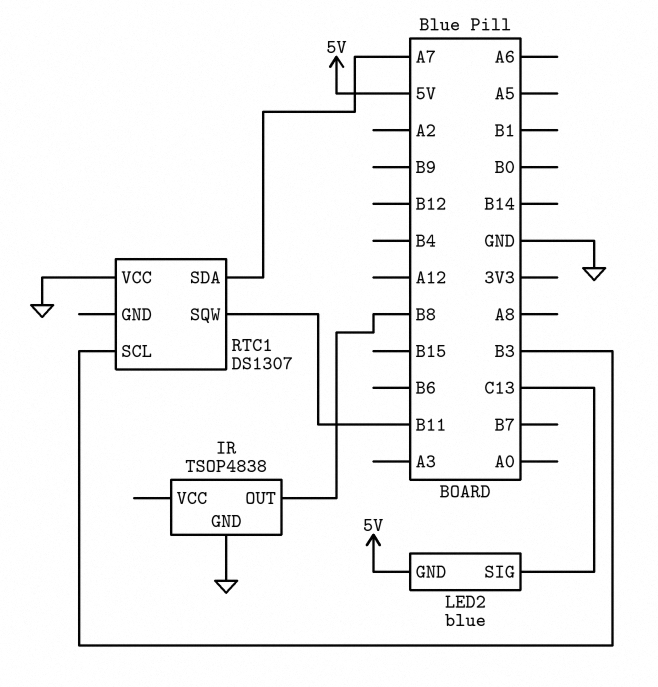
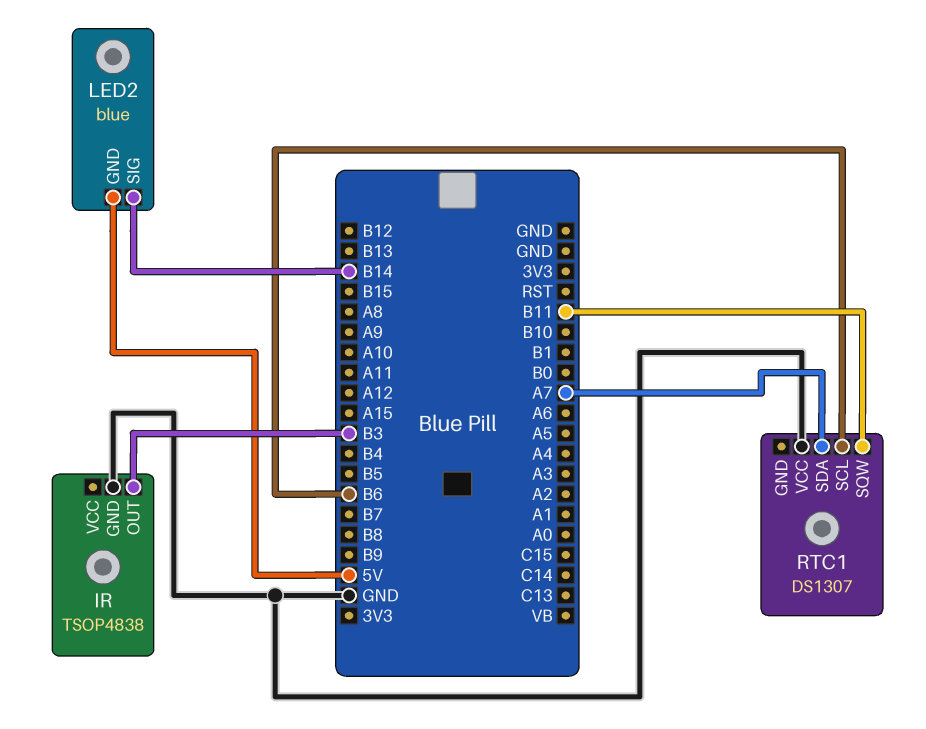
IR pin OUT: B8 -> B3
LED2 pin SIG: C13 -> B14
RTC1 pin SCL: B3 -> B6

